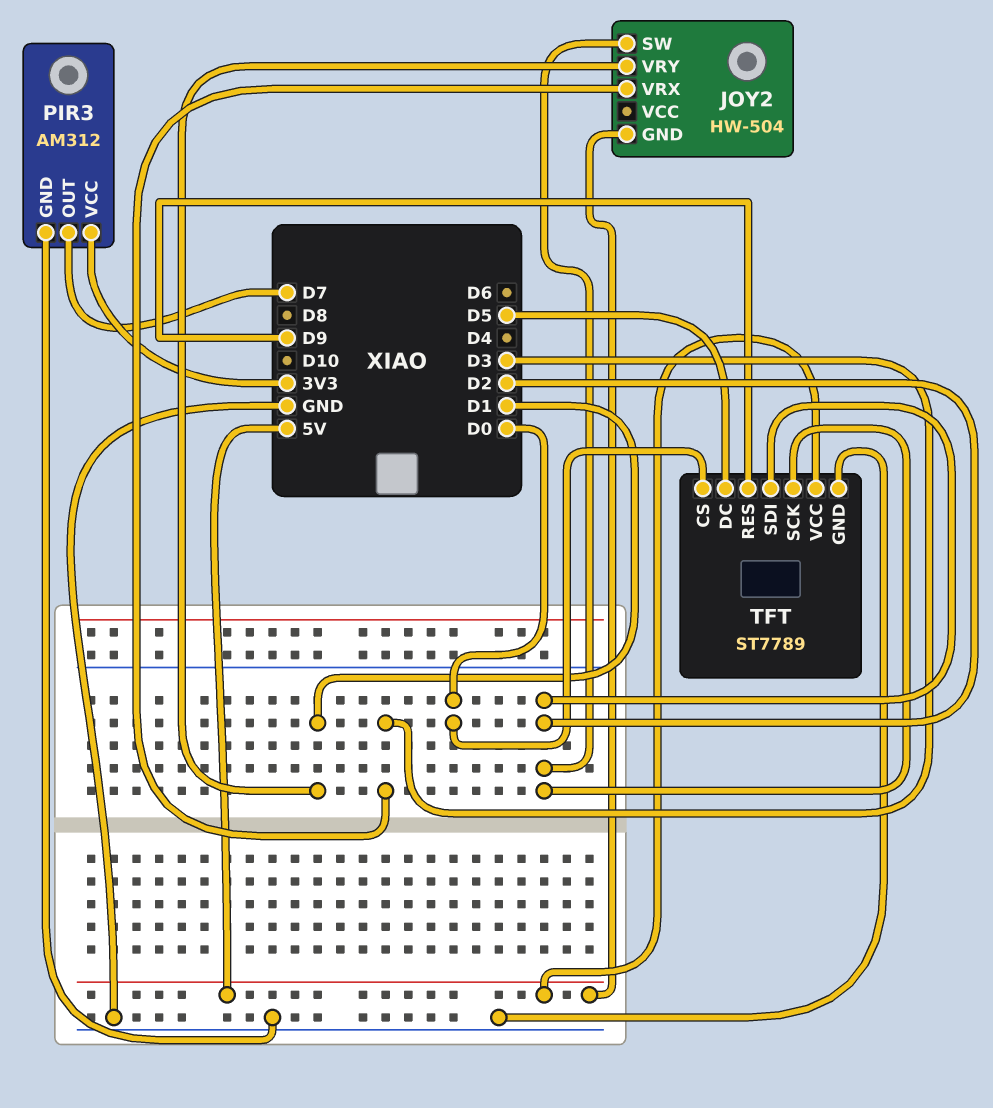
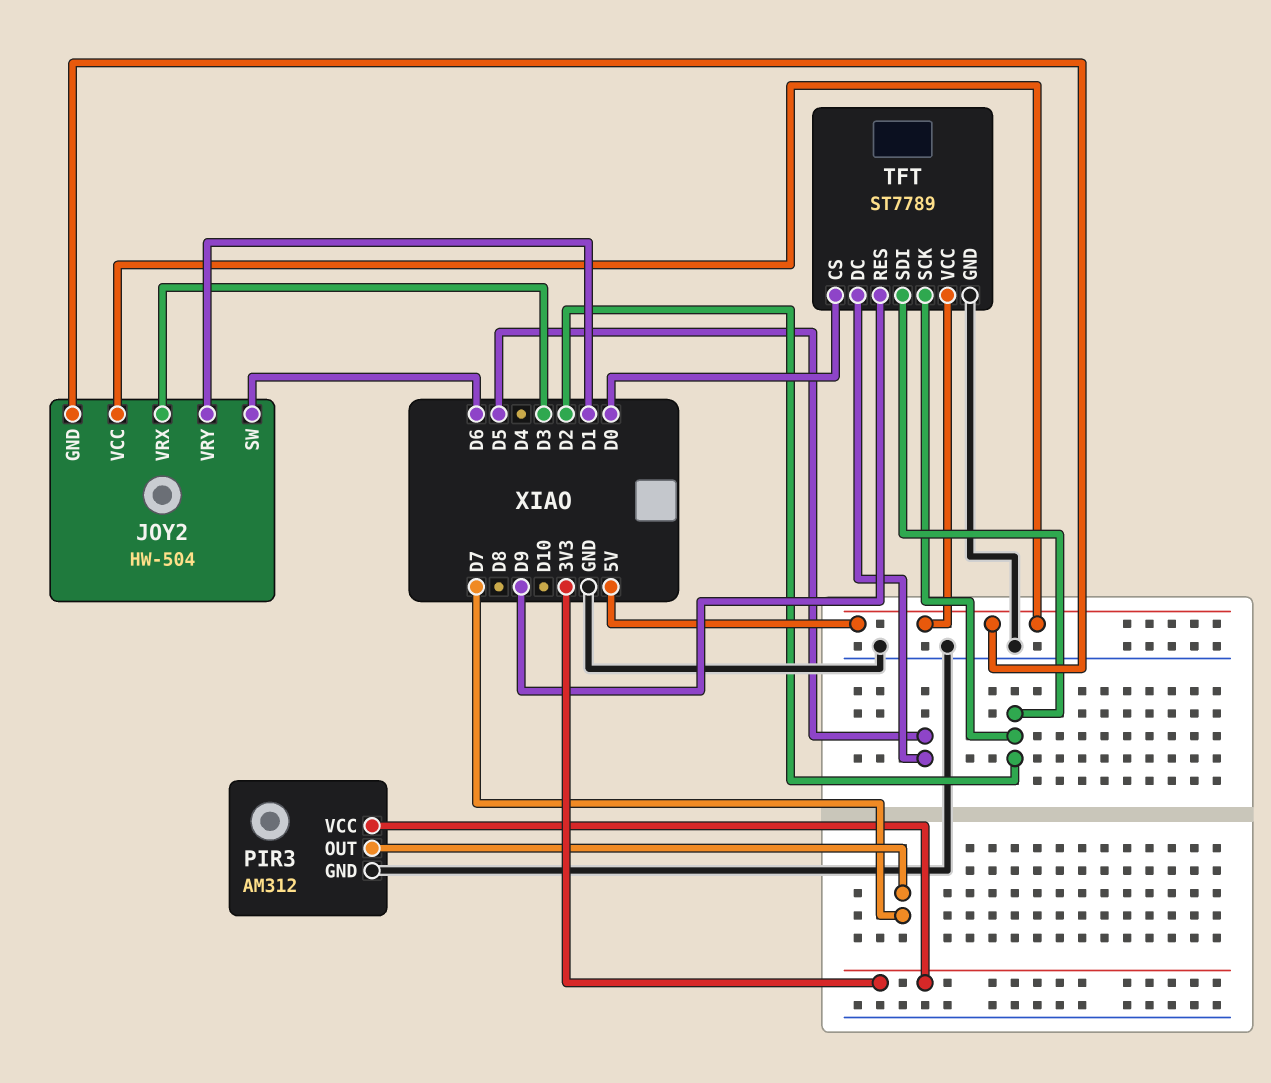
JOY2 pin SW: D2 -> D6
JOY2 pin VCC: none -> 5V

